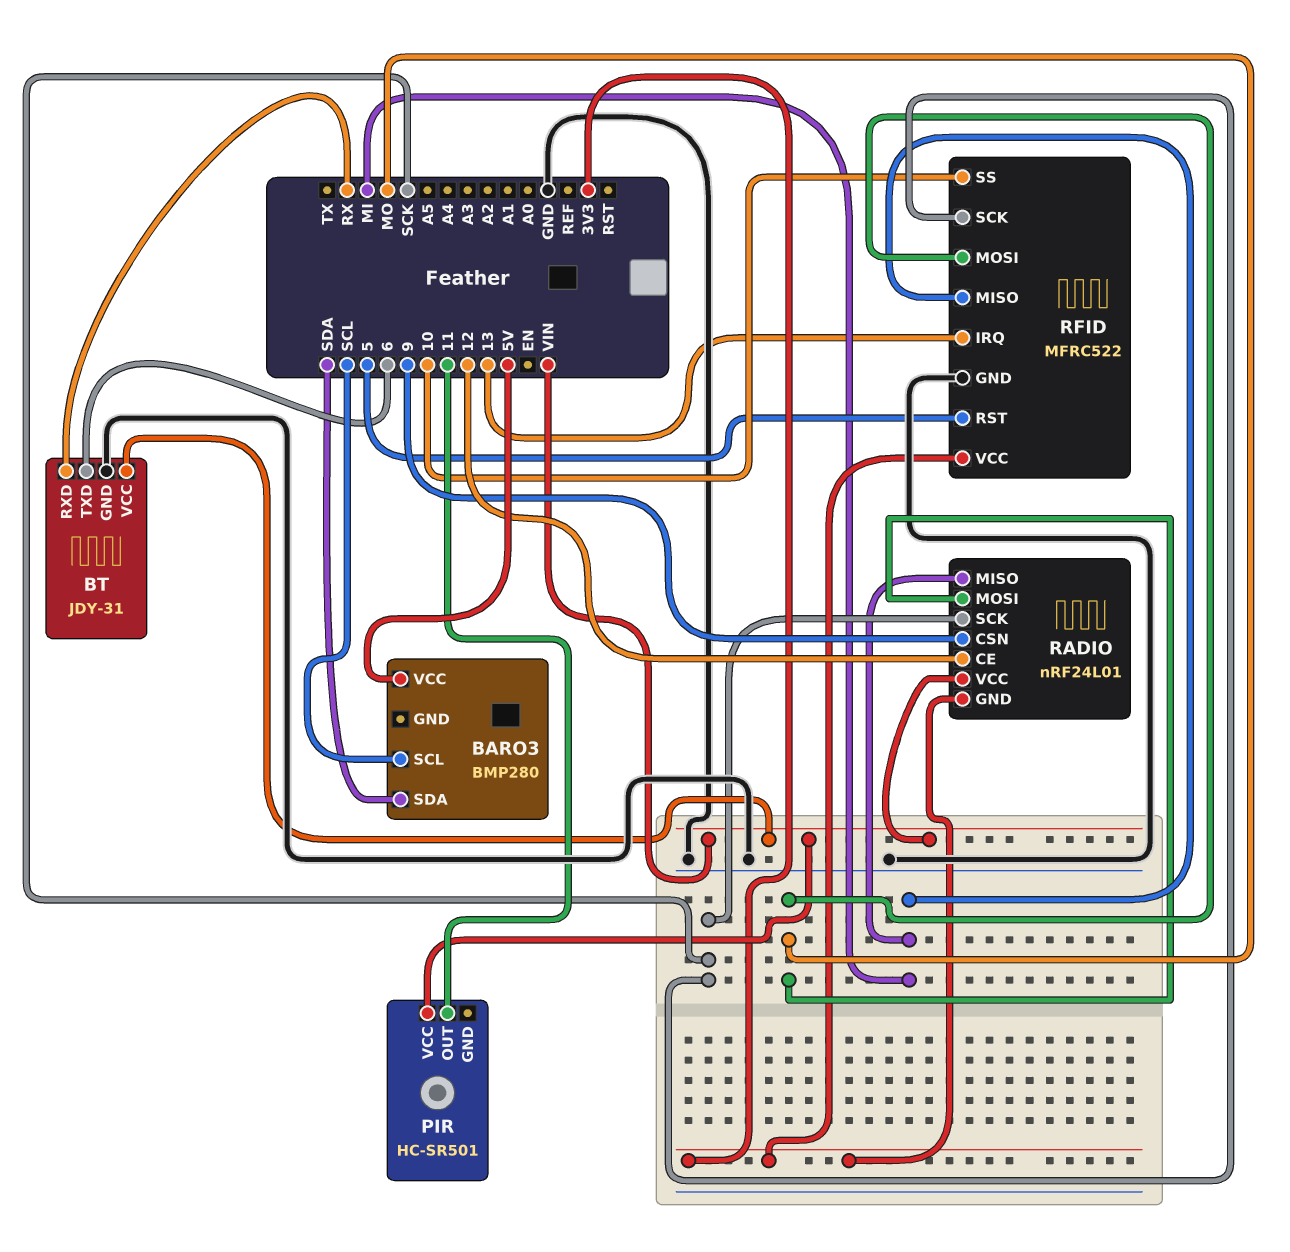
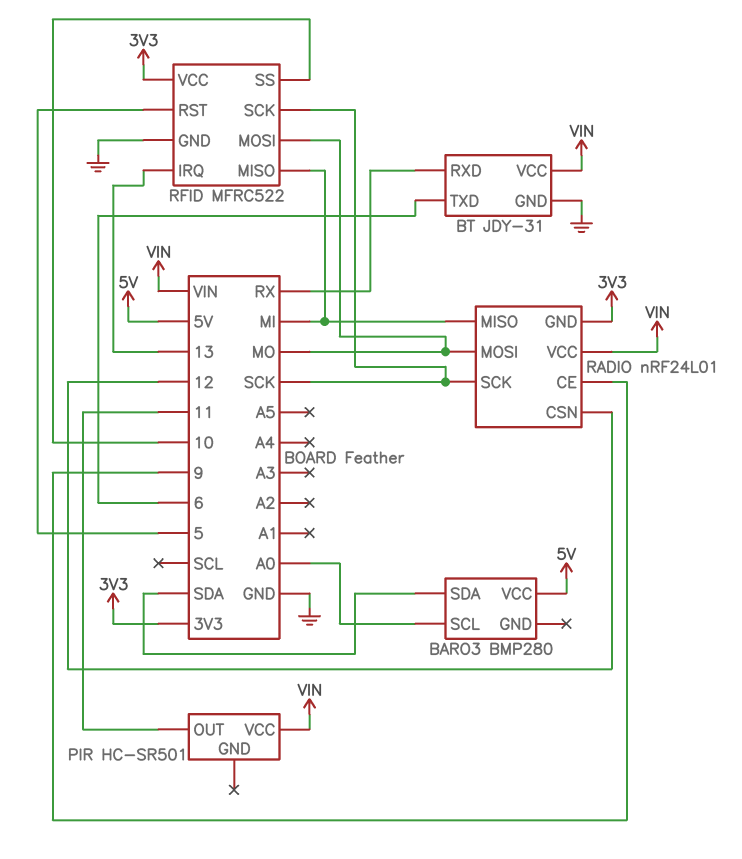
BARO3 pin SCL: SCL -> A0
RADIO pin CE: 12 -> 9
RADIO pin CSN: 9 -> 12

